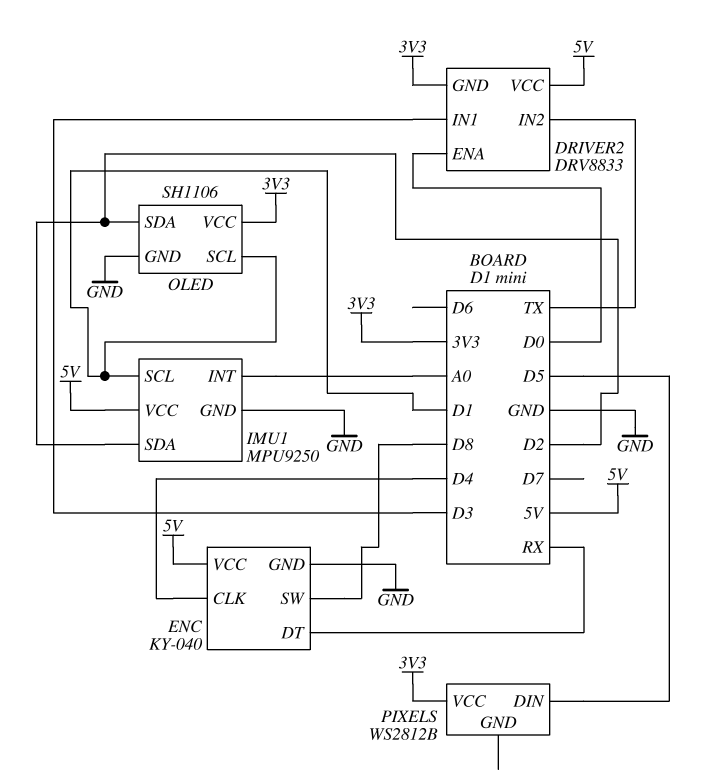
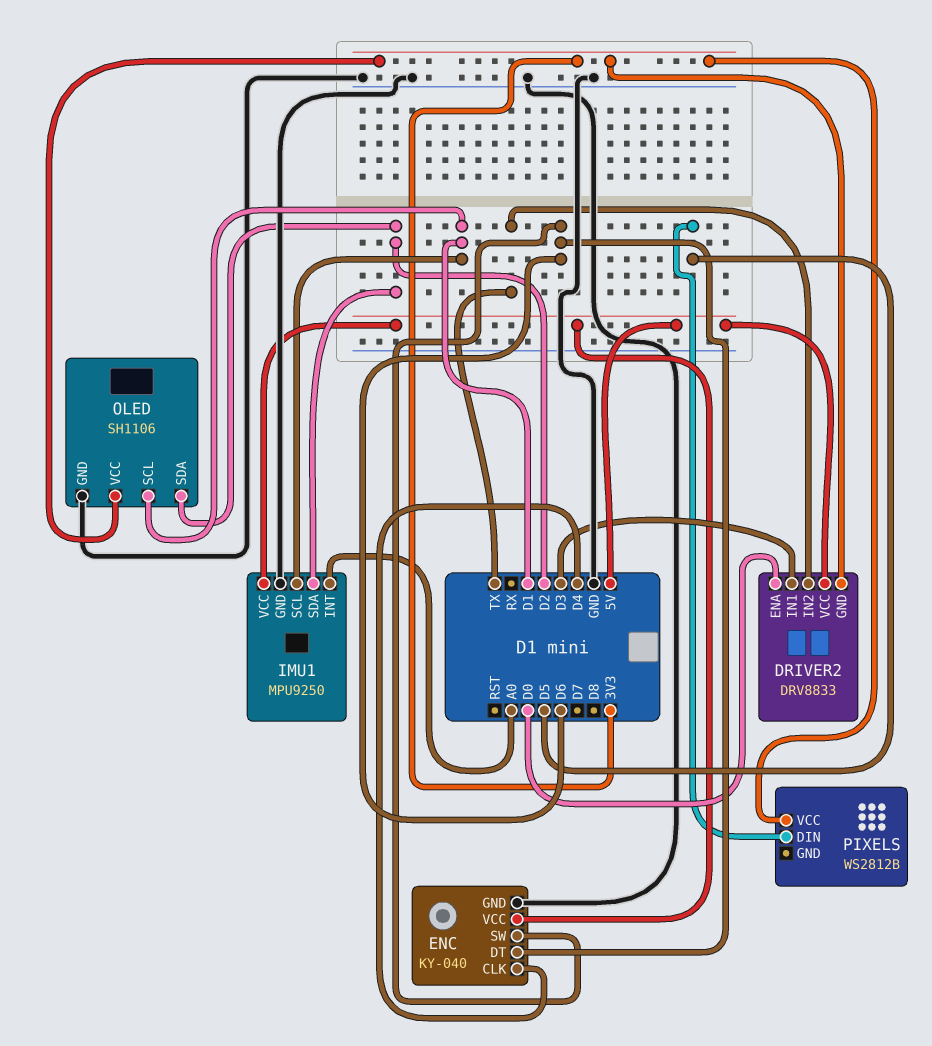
ENC pin DT: RX -> D6
ENC pin SW: D8 -> D6

